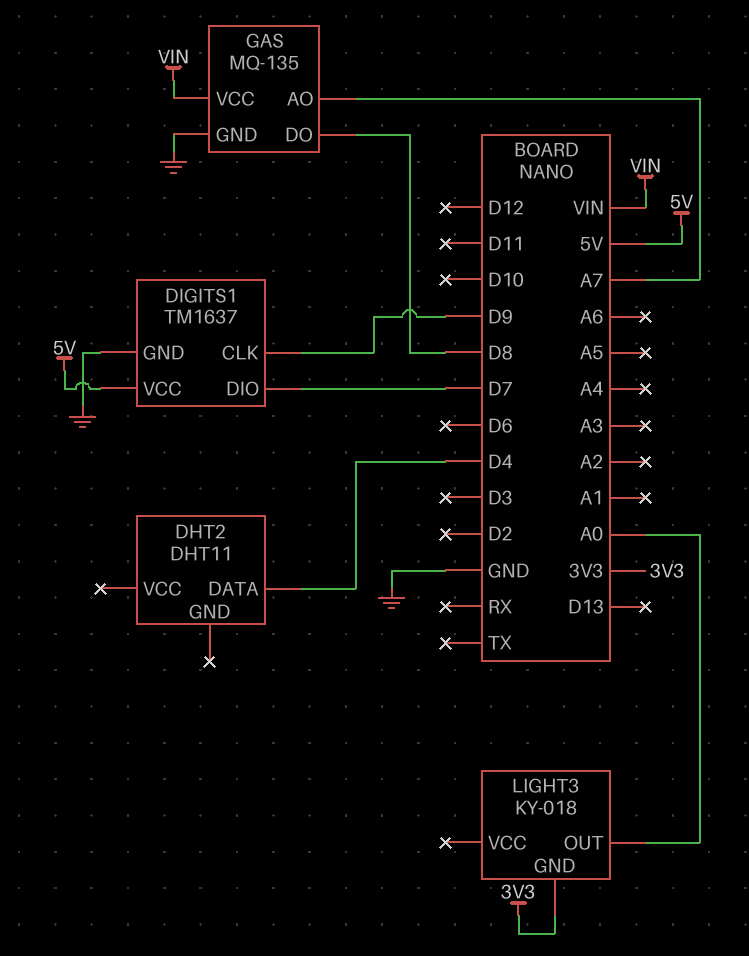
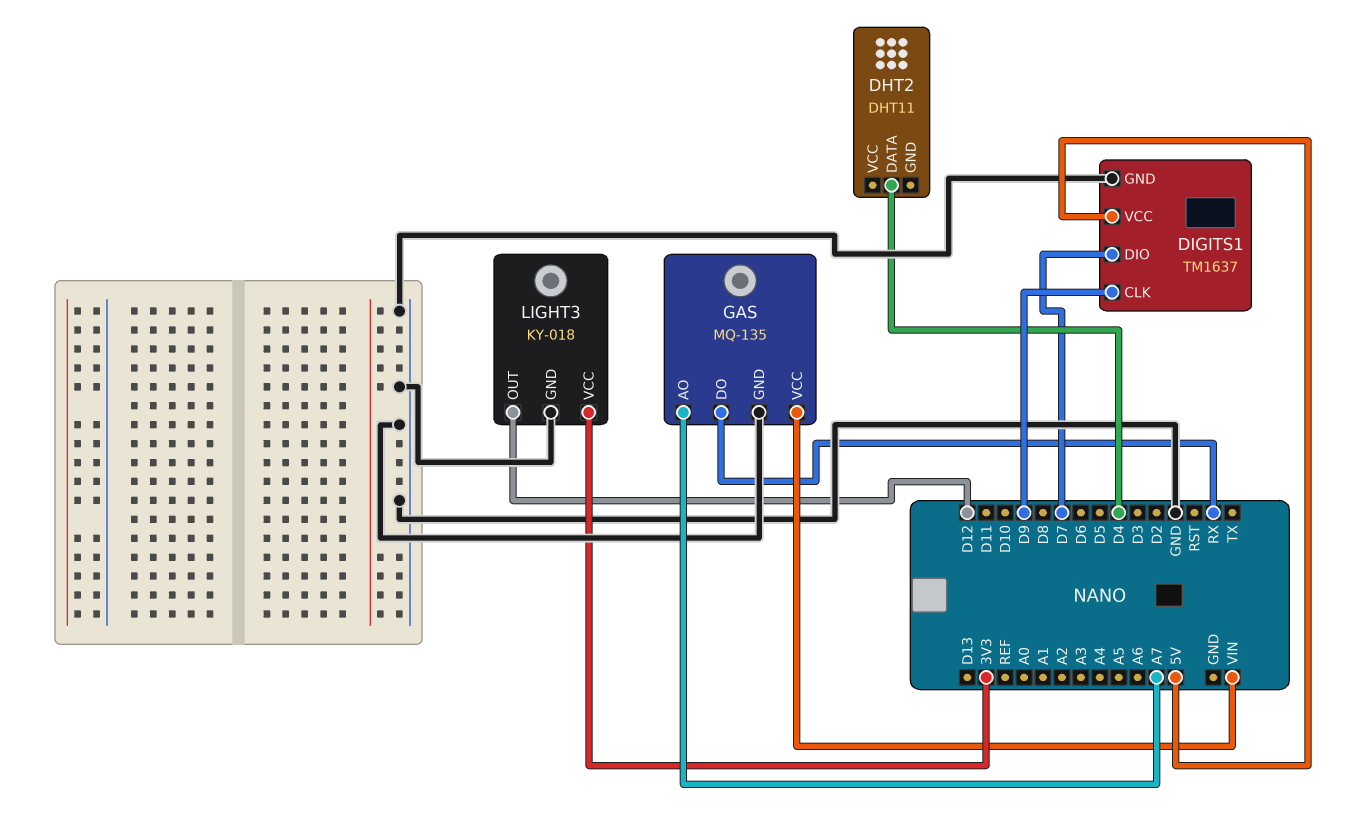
GAS pin DO: D8 -> RX
LIGHT3 pin GND: 3V3 -> GND
LIGHT3 pin OUT: A0 -> D12
LIGHT3 pin VCC: none -> 3V3

